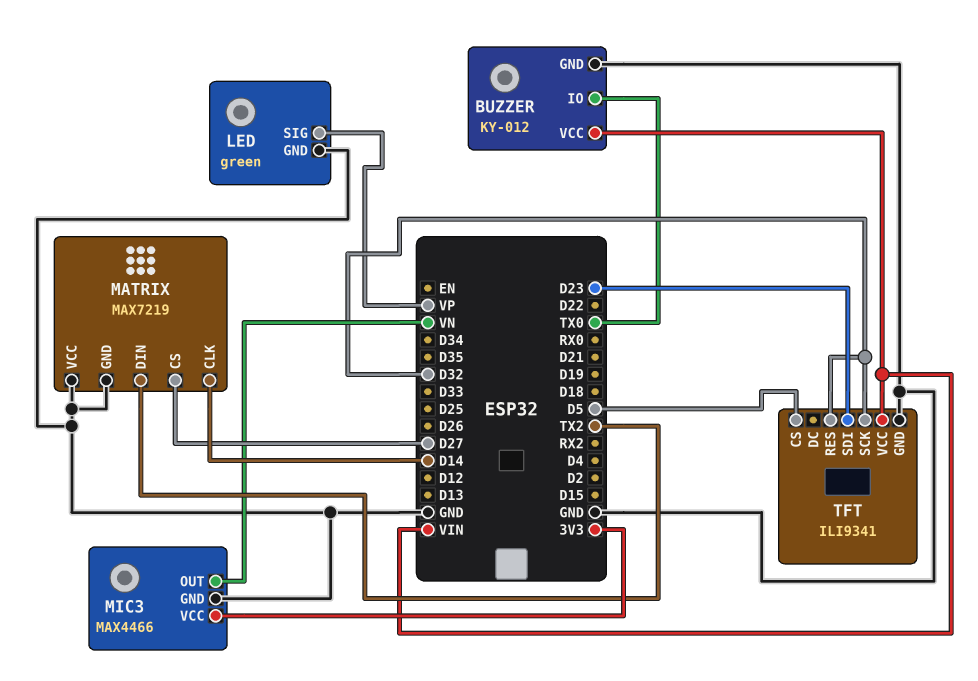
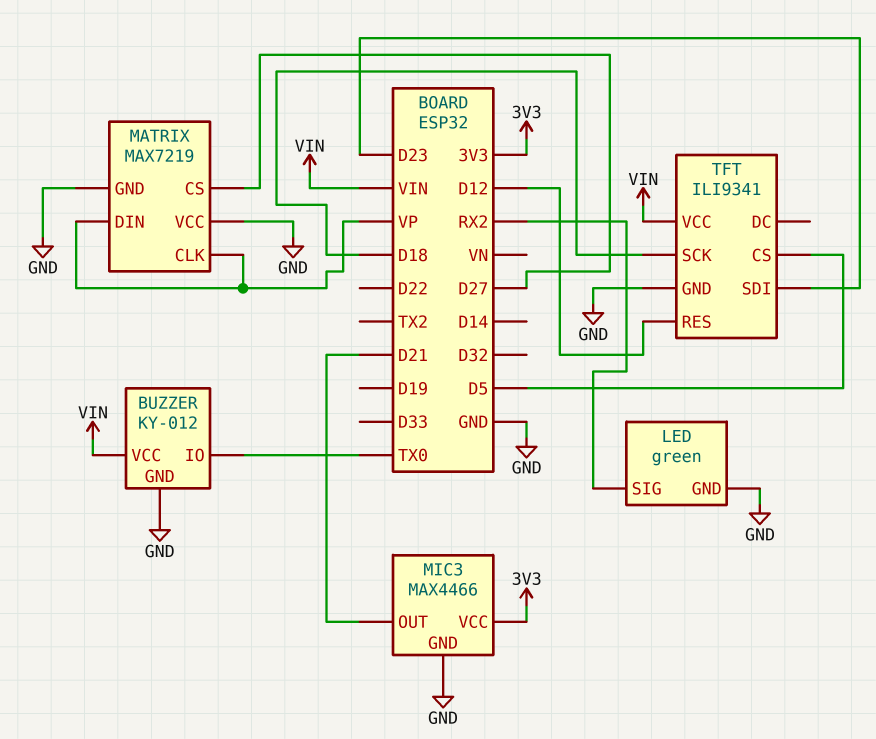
LED pin SIG: VP -> RX2
MATRIX pin CLK: D14 -> VP
MATRIX pin DIN: TX2 -> VP
MIC3 pin OUT: VN -> D21
TFT pin RES: D32 -> D12
TFT pin SCK: D32 -> D18

